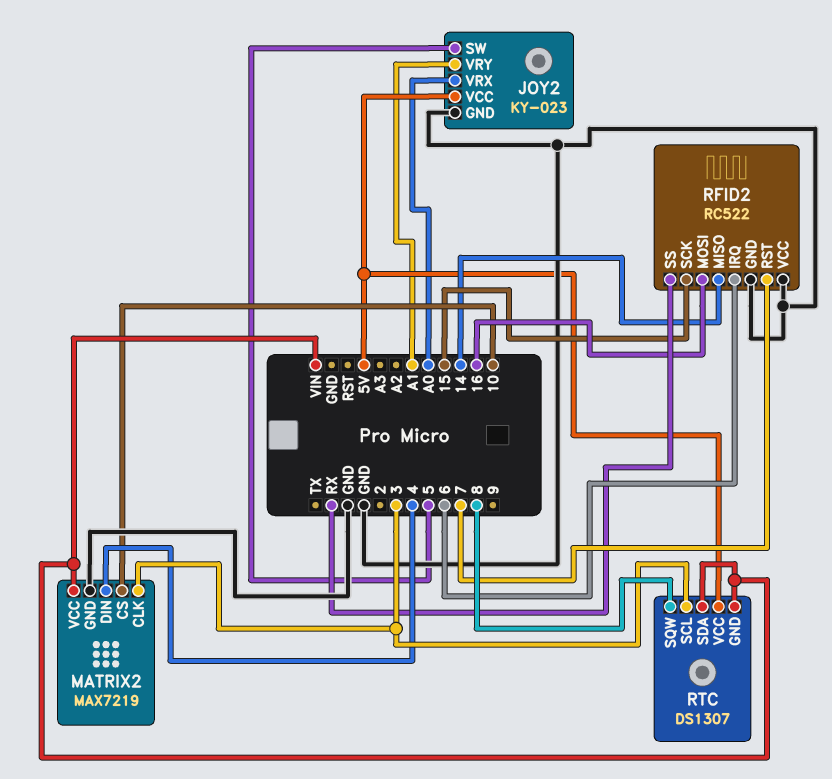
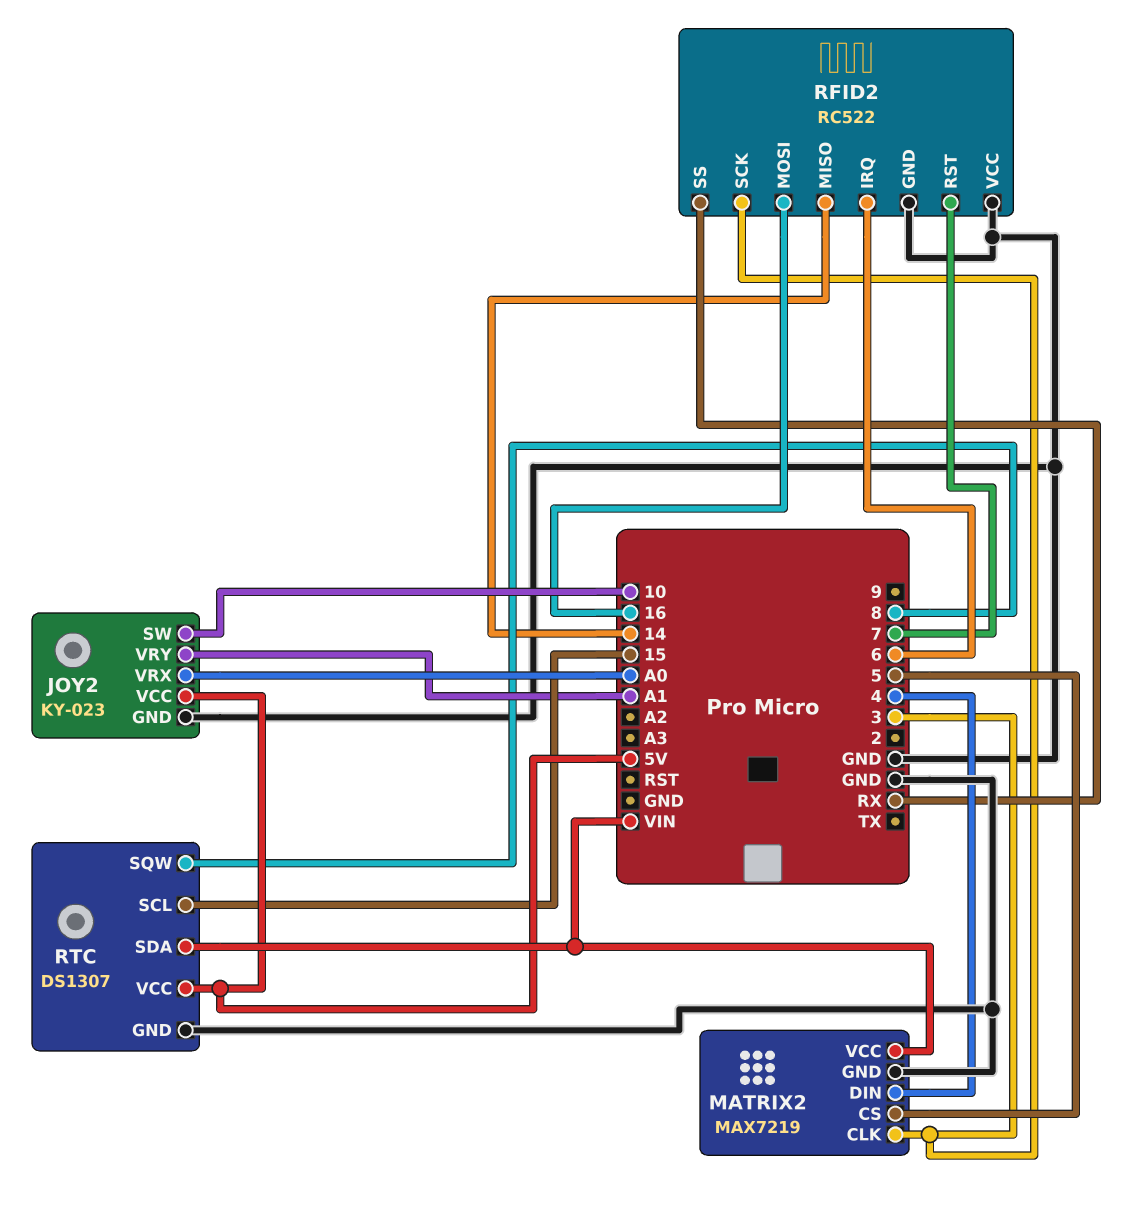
JOY2 pin SW: 5 -> 10
MATRIX2 pin CS: 10 -> 5
RFID2 pin SCK: 15 -> 3
RTC pin GND: VIN -> GND
RTC pin SCL: 3 -> 15

